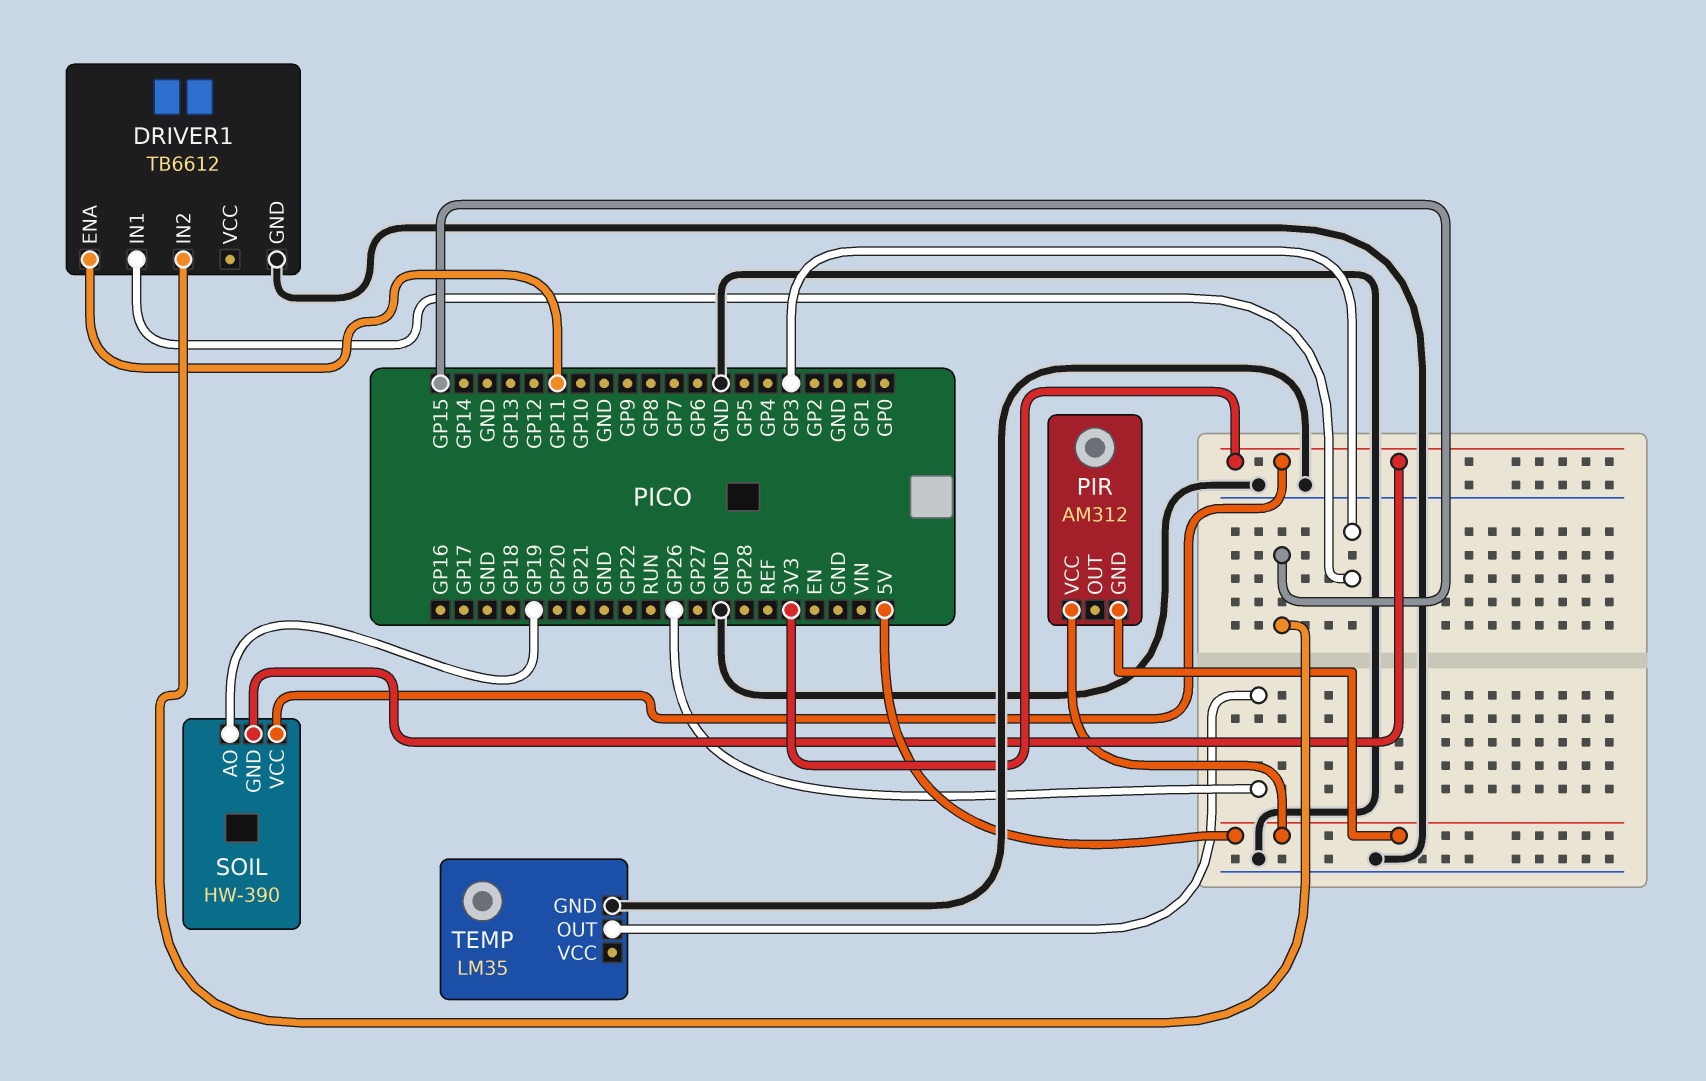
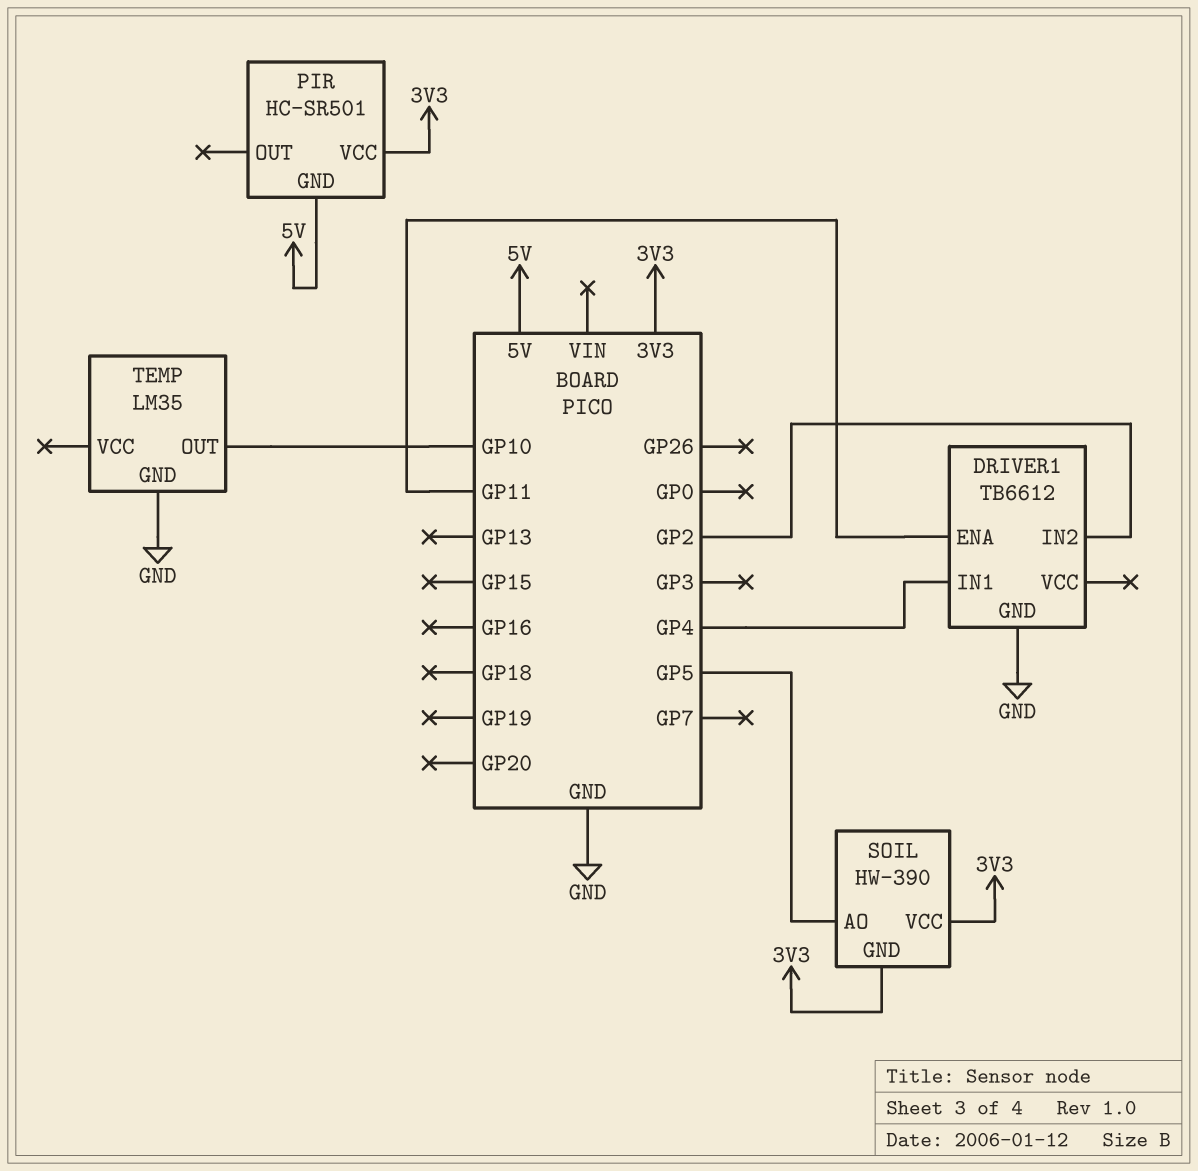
DRIVER1 pin IN1: GP3 -> GP4
DRIVER1 pin IN2: GP15 -> GP2
PIR: AM312 -> HC-SR501
PIR pin VCC: 5V -> 3V3
SOIL pin AO: GP19 -> GP5
TEMP pin OUT: GP26 -> GP10

